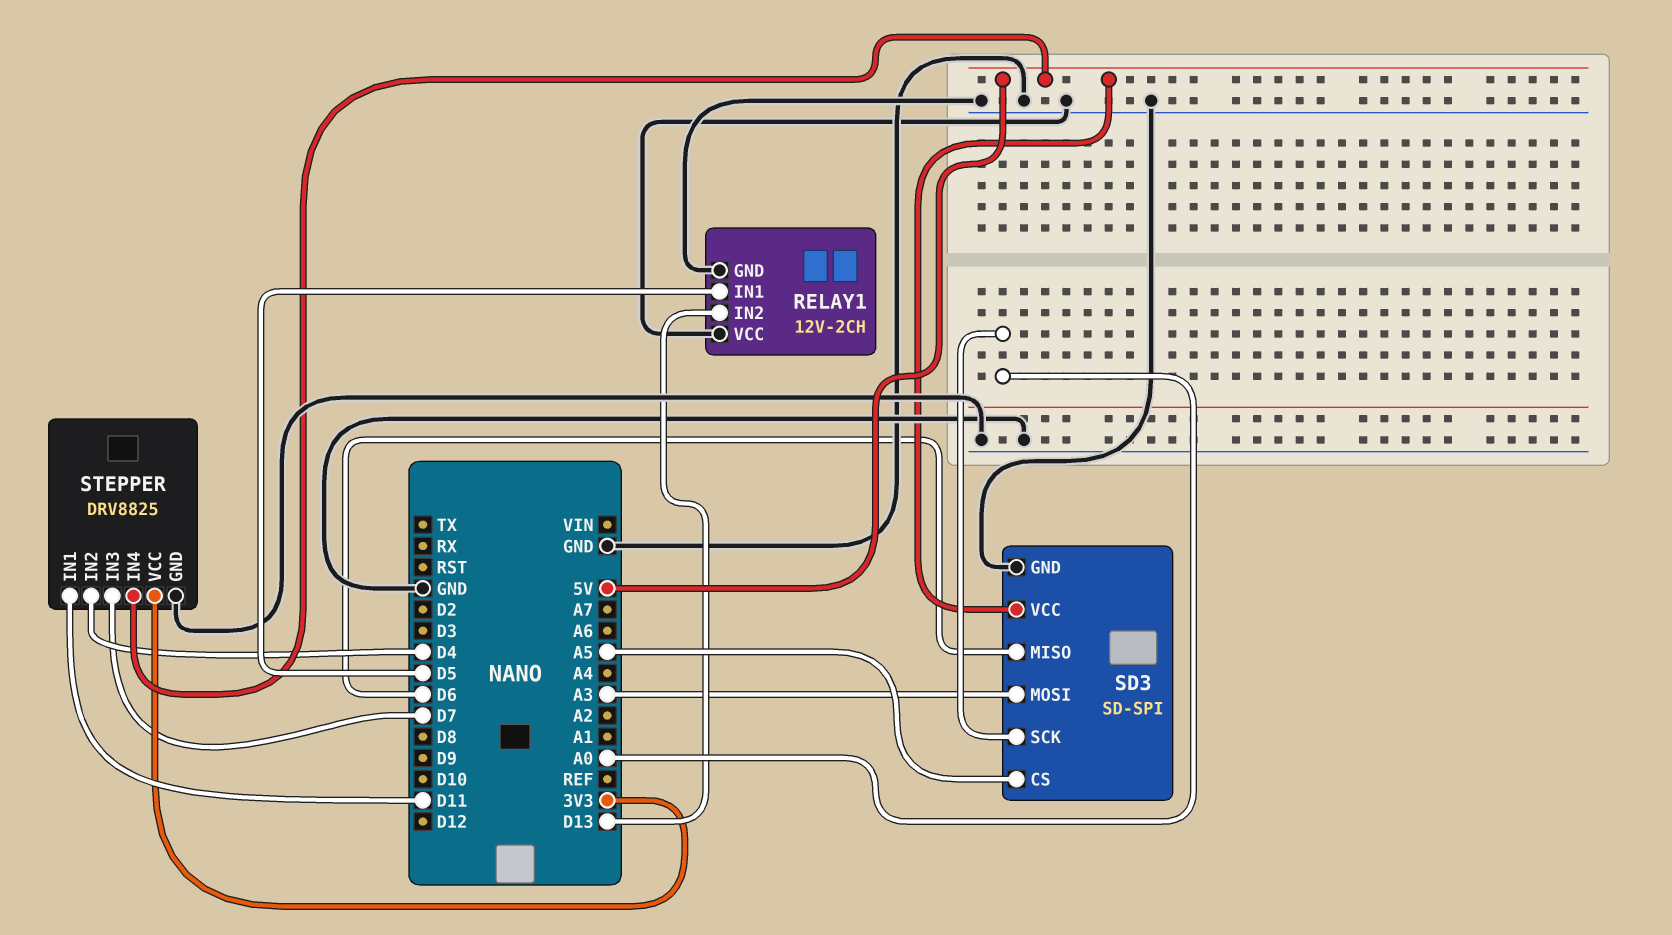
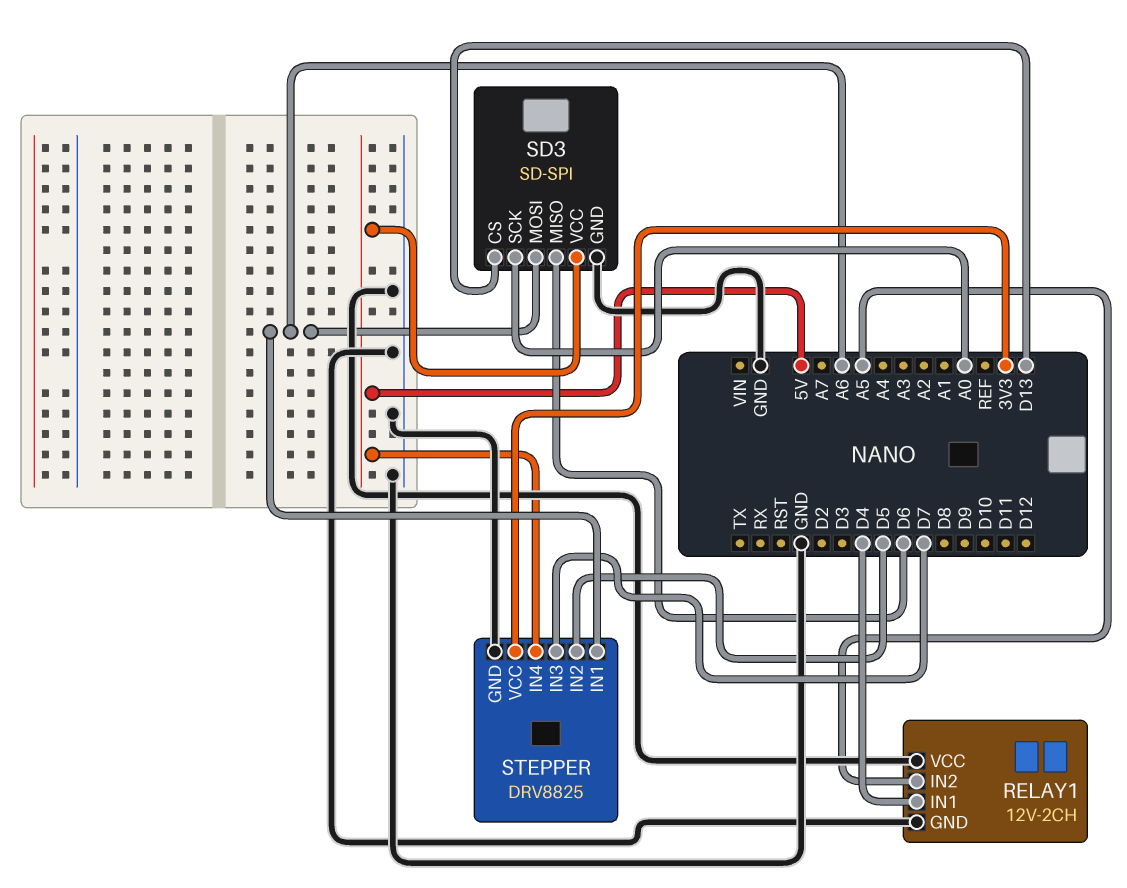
RELAY1 pin IN1: D5 -> D4
RELAY1 pin IN2: D13 -> A5
SD3 pin CS: A5 -> D13
SD3 pin MOSI: A3 -> A6
STEPPER pin IN1: D11 -> A6
STEPPER pin IN2: D4 -> D5

